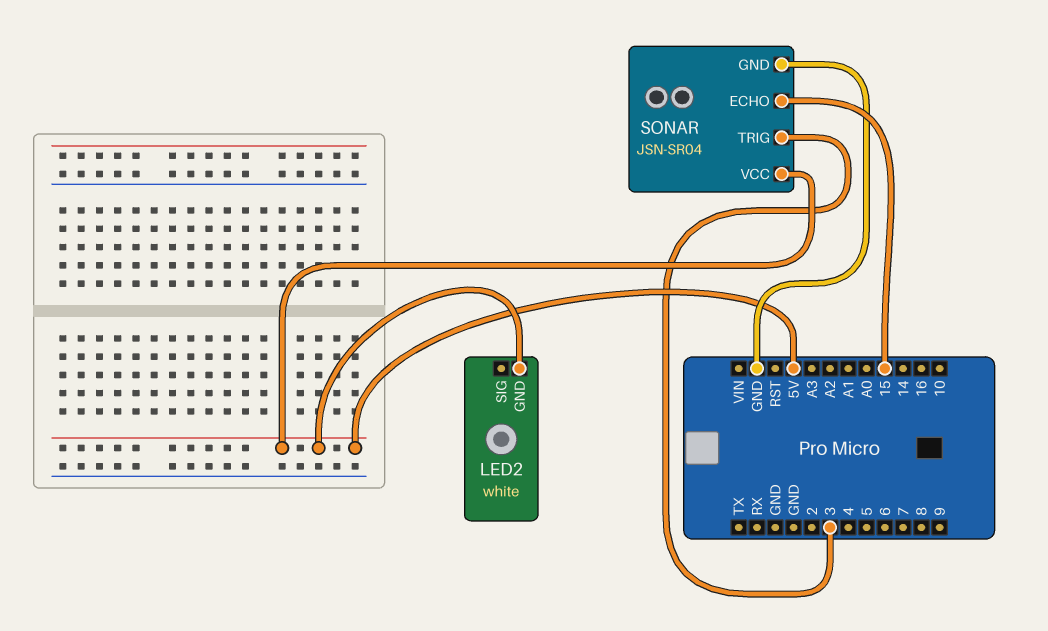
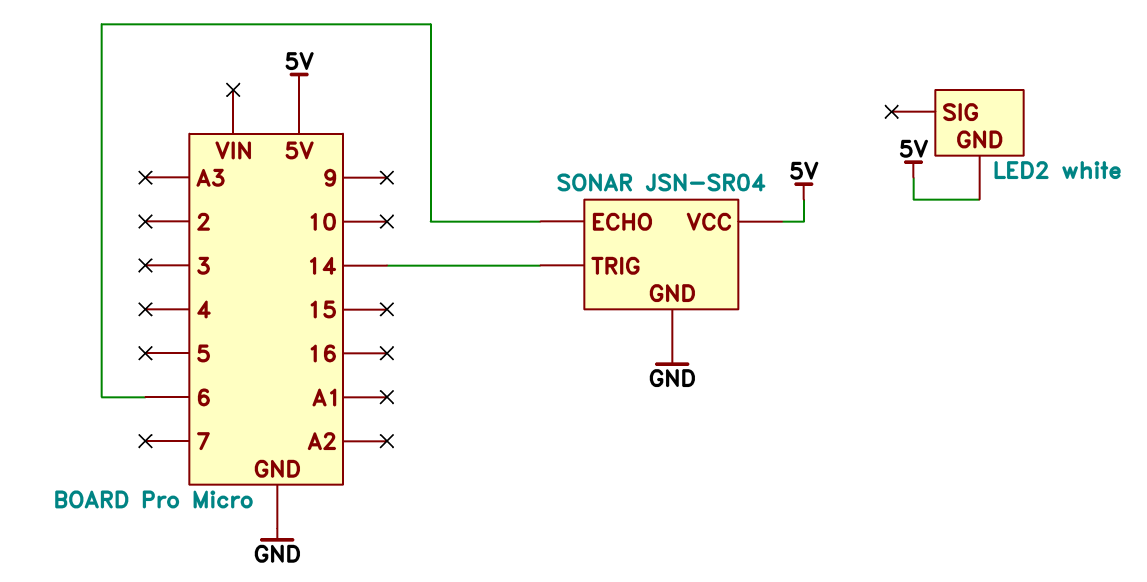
SONAR pin ECHO: 15 -> 6
SONAR pin TRIG: 3 -> 14

